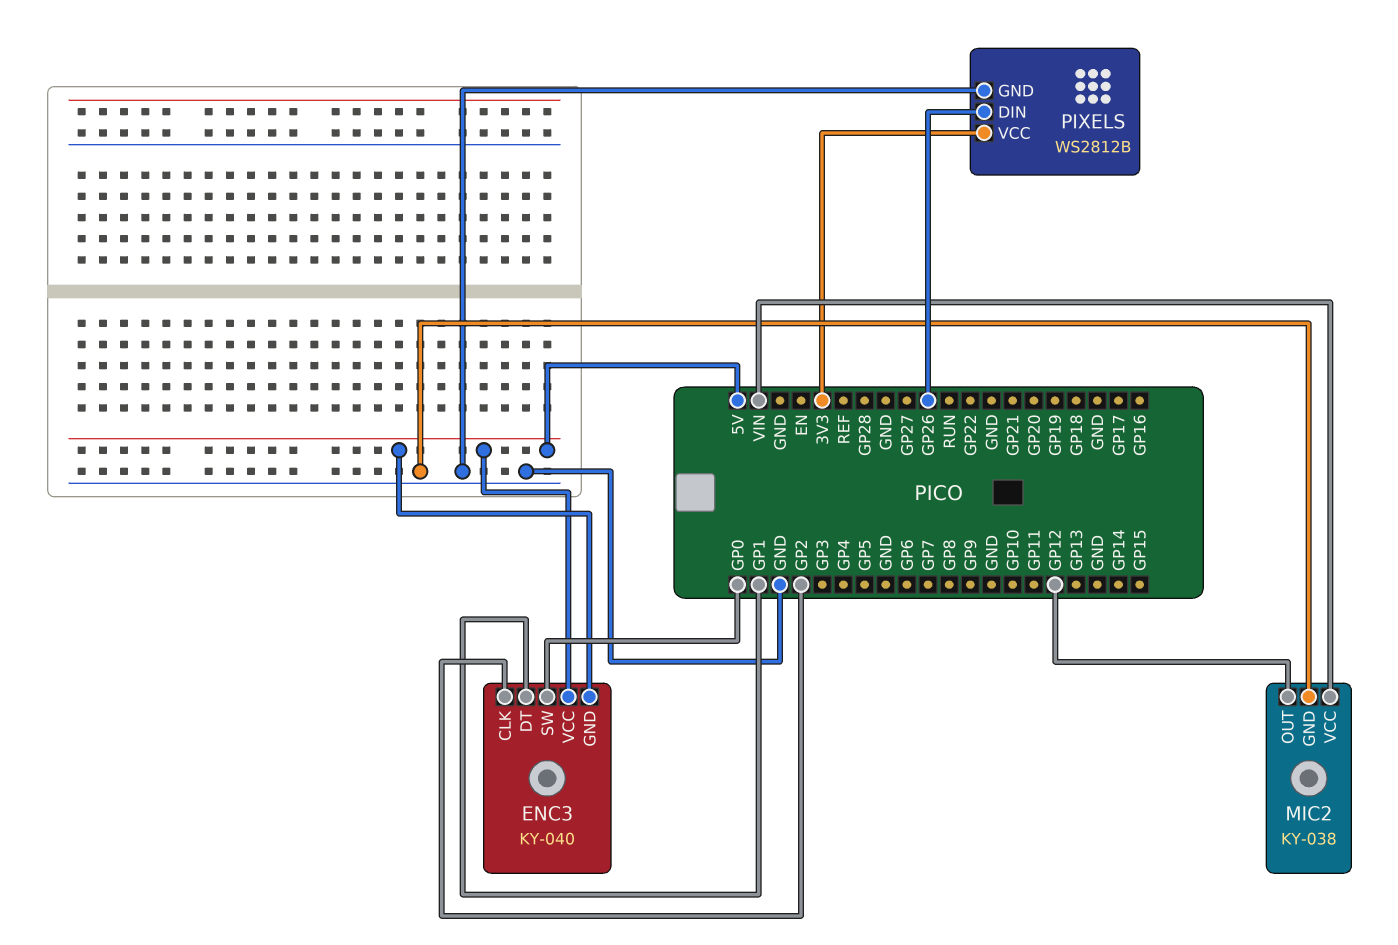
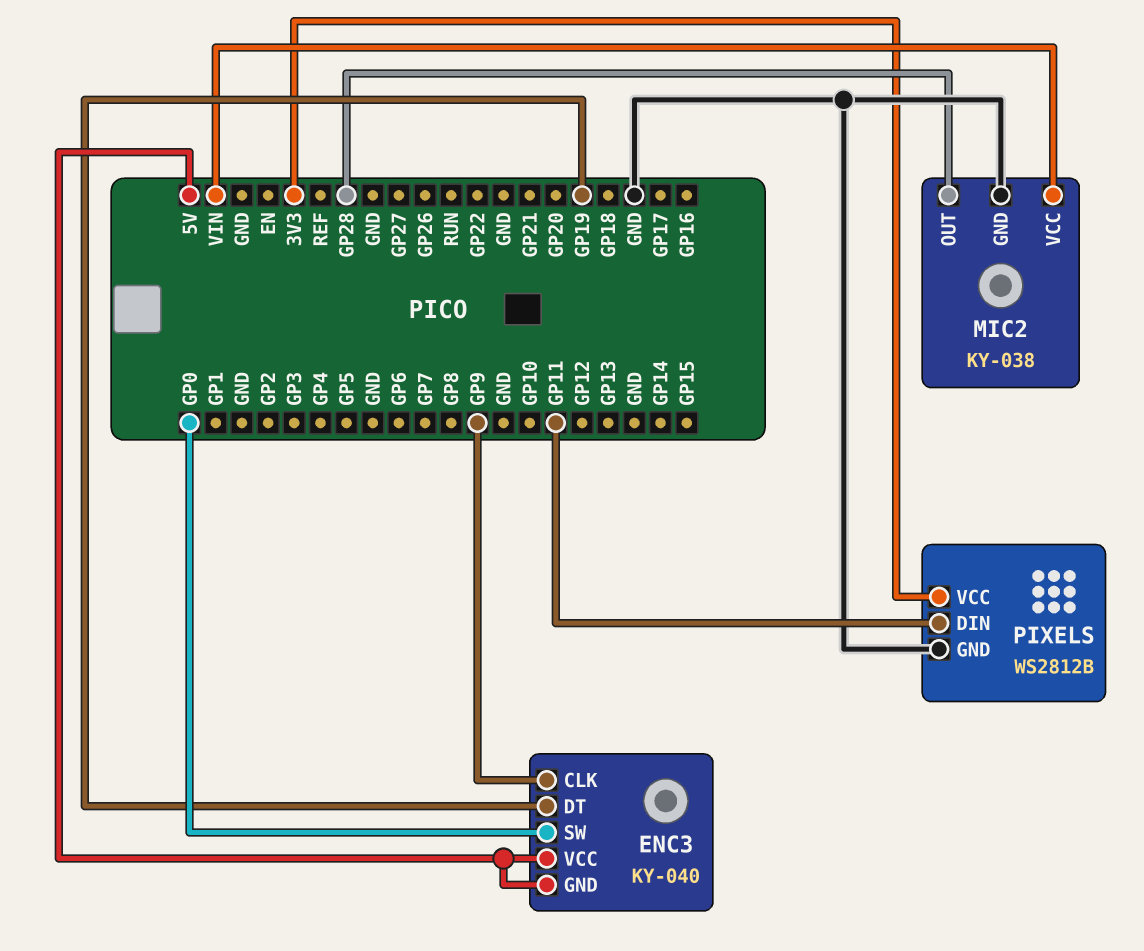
ENC3 pin CLK: GP2 -> GP9
ENC3 pin DT: GP1 -> GP19
MIC2 pin OUT: GP12 -> GP28
PIXELS pin DIN: GP26 -> GP11

